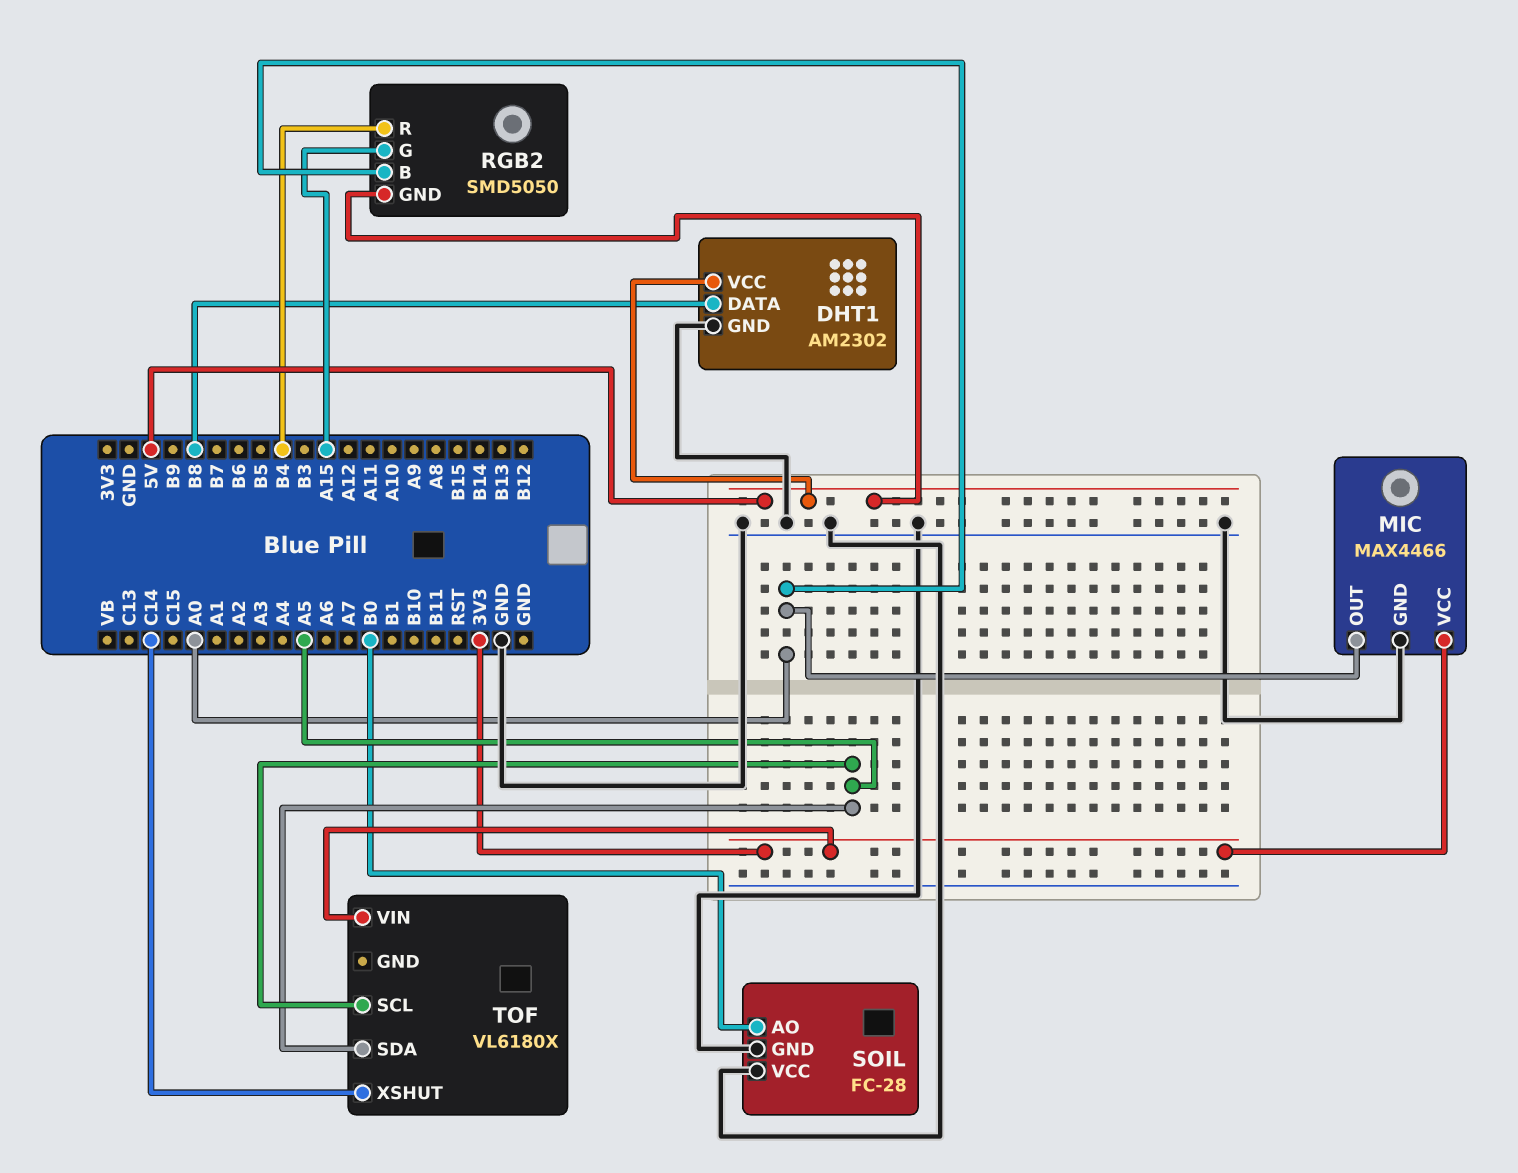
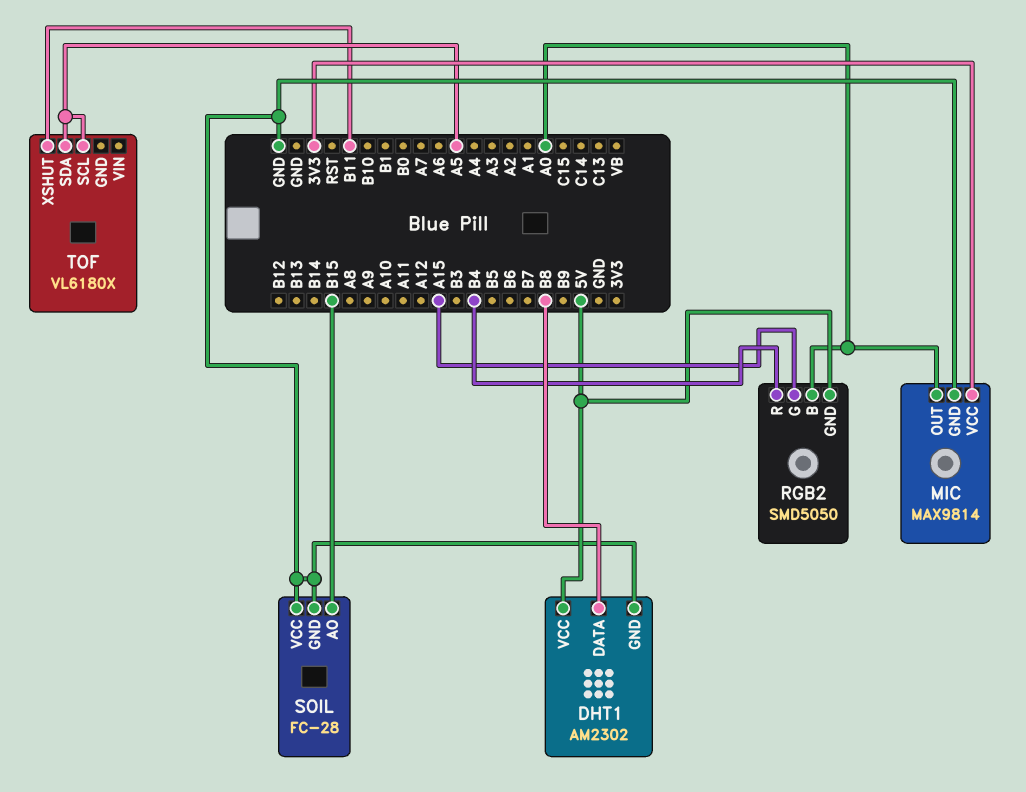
MIC: MAX4466 -> MAX9814
SOIL pin AO: B0 -> B15
TOF pin VIN: 3V3 -> none
TOF pin XSHUT: C14 -> B11

